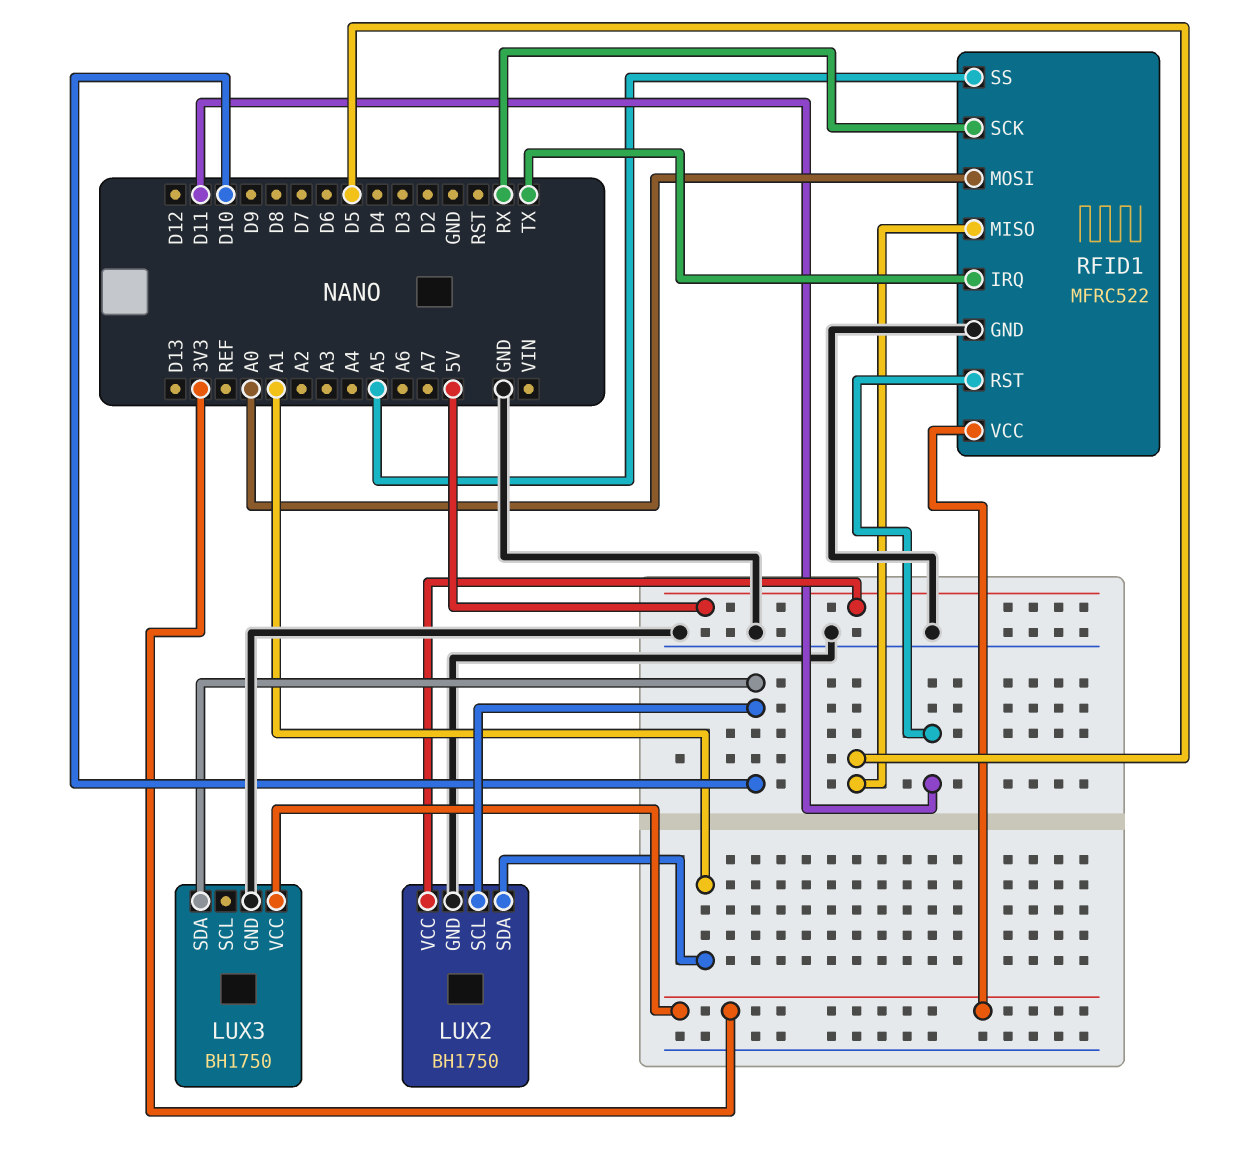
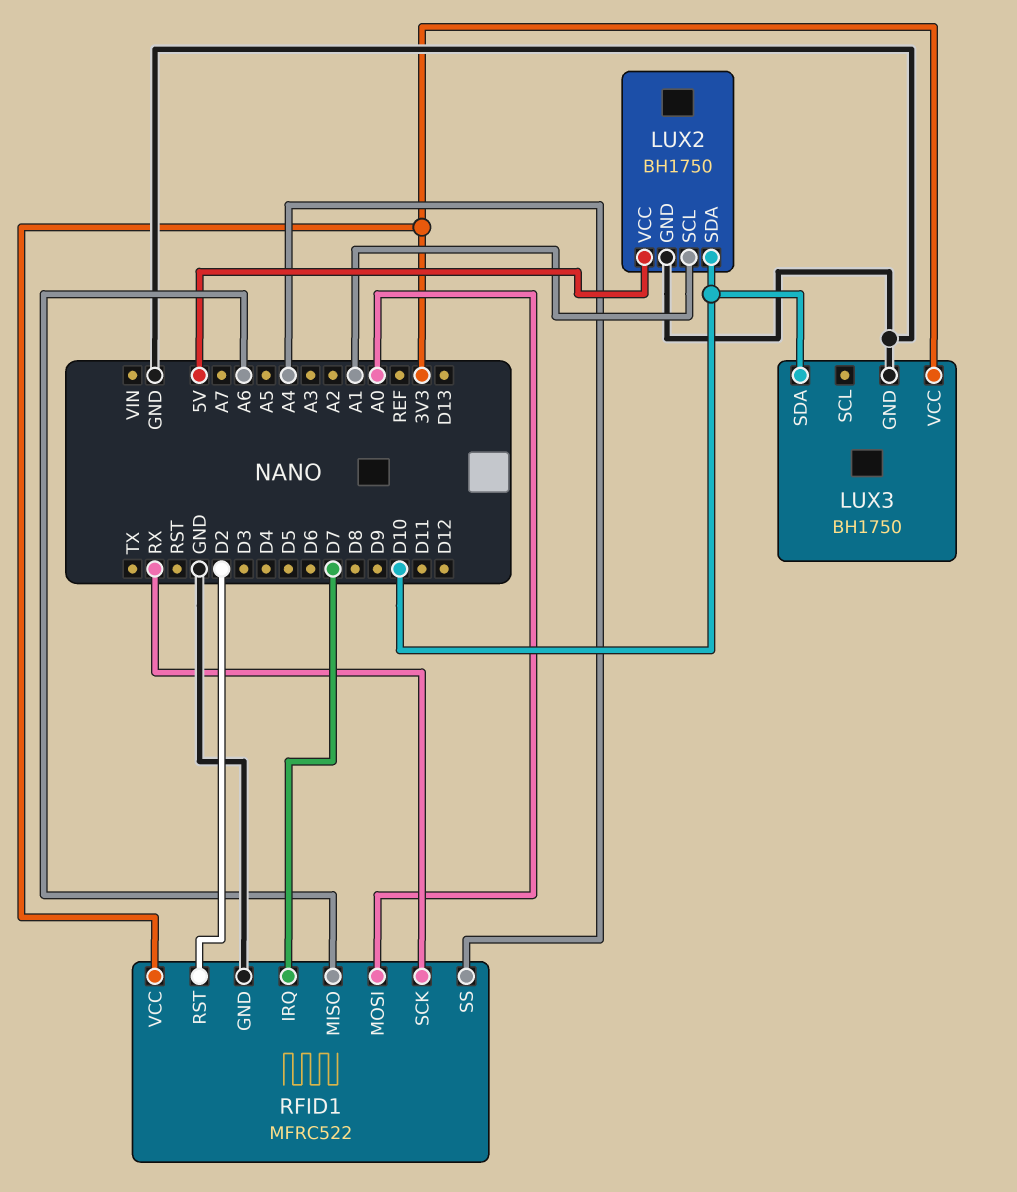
LUX2 pin SCL: D10 -> A1
LUX2 pin SDA: A1 -> D10
RFID1 pin IRQ: TX -> D7
RFID1 pin MISO: D5 -> A6
RFID1 pin RST: D11 -> D2
RFID1 pin SS: A5 -> A4

